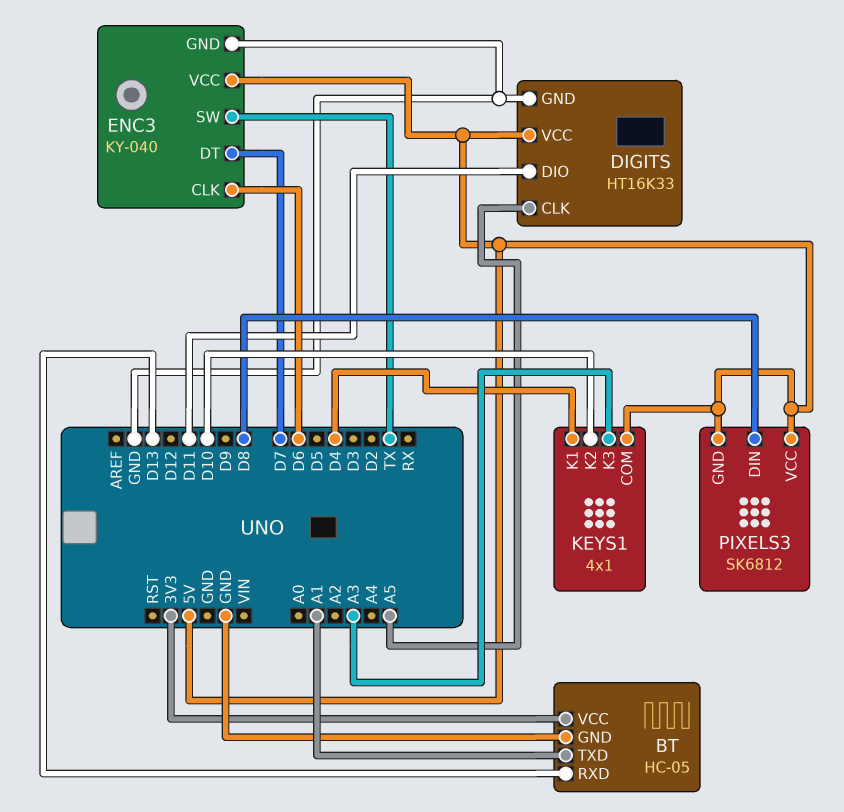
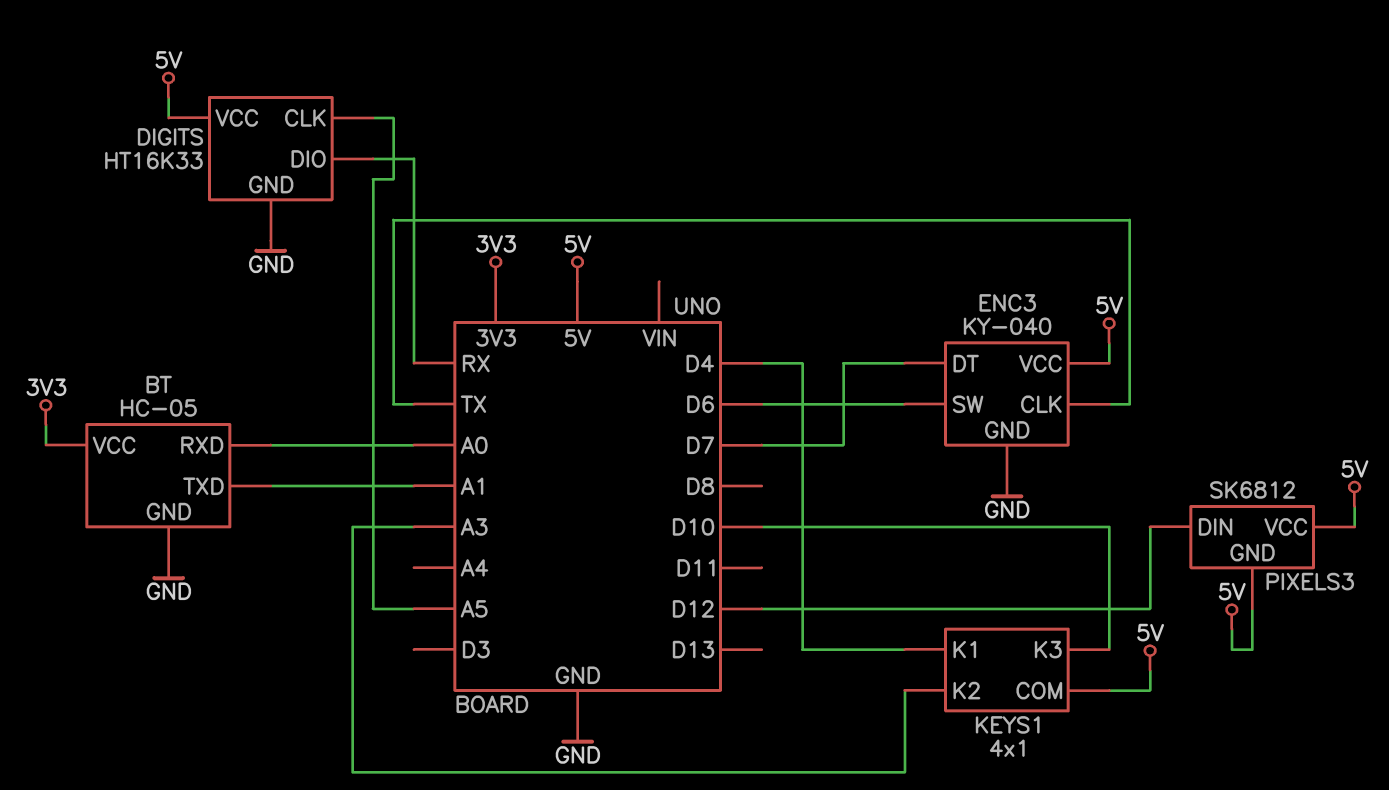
BT pin RXD: D13 -> A0
DIGITS pin DIO: D11 -> RX
ENC3 pin CLK: D6 -> TX
ENC3 pin SW: TX -> D6
KEYS1 pin K2: D10 -> A3
KEYS1 pin K3: A3 -> D10
PIXELS3 pin DIN: D8 -> D12

